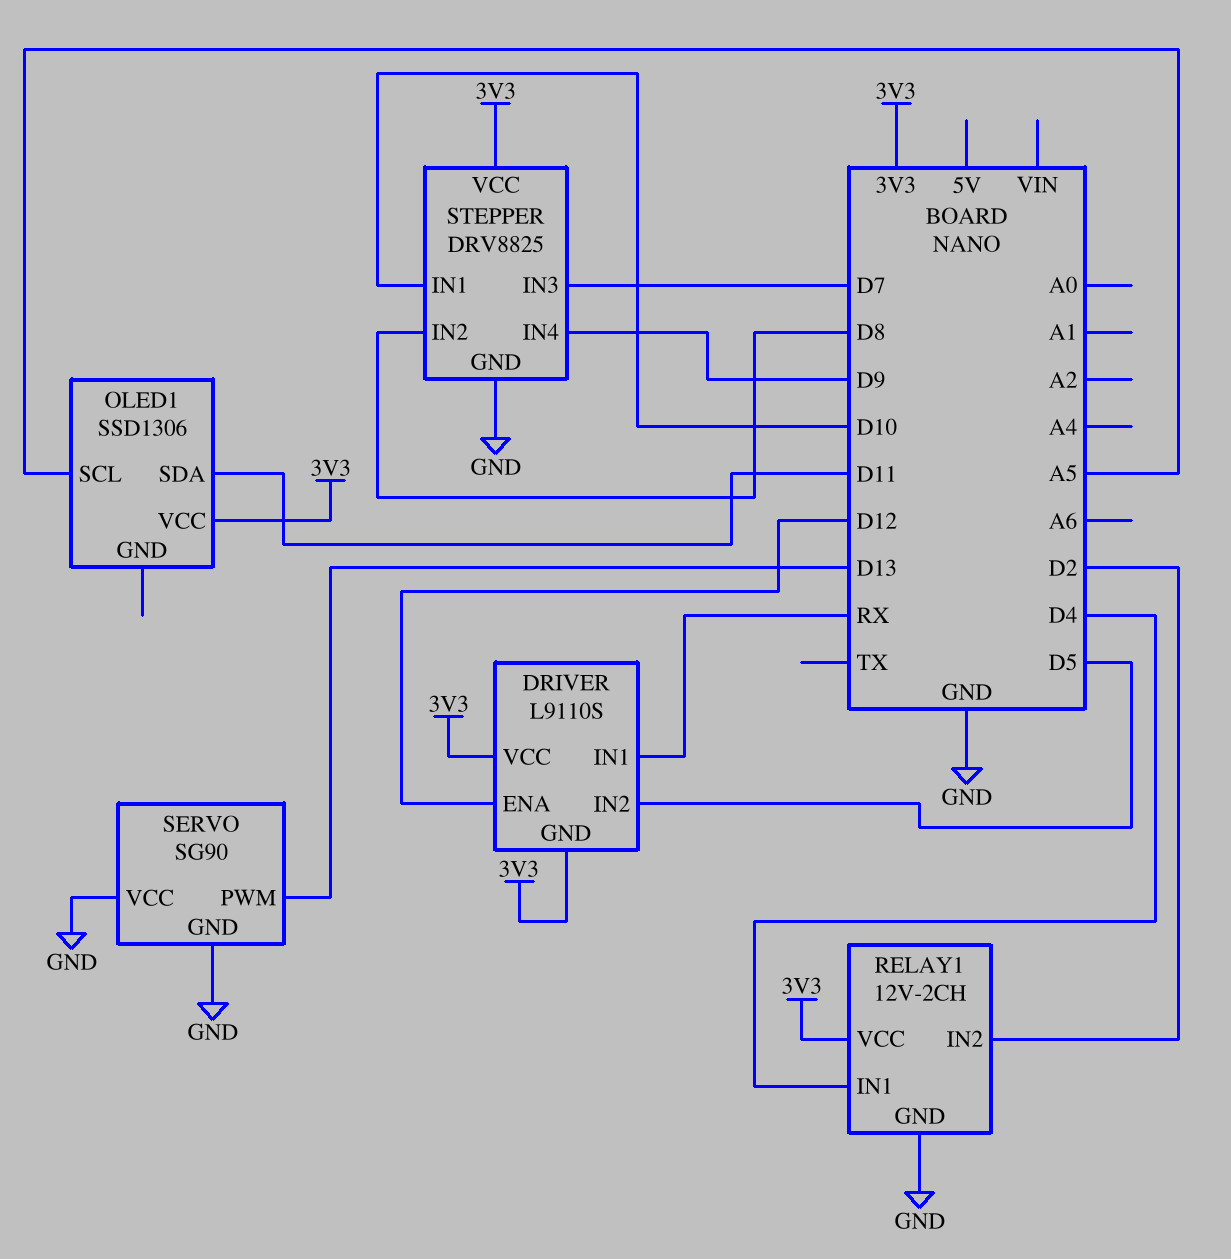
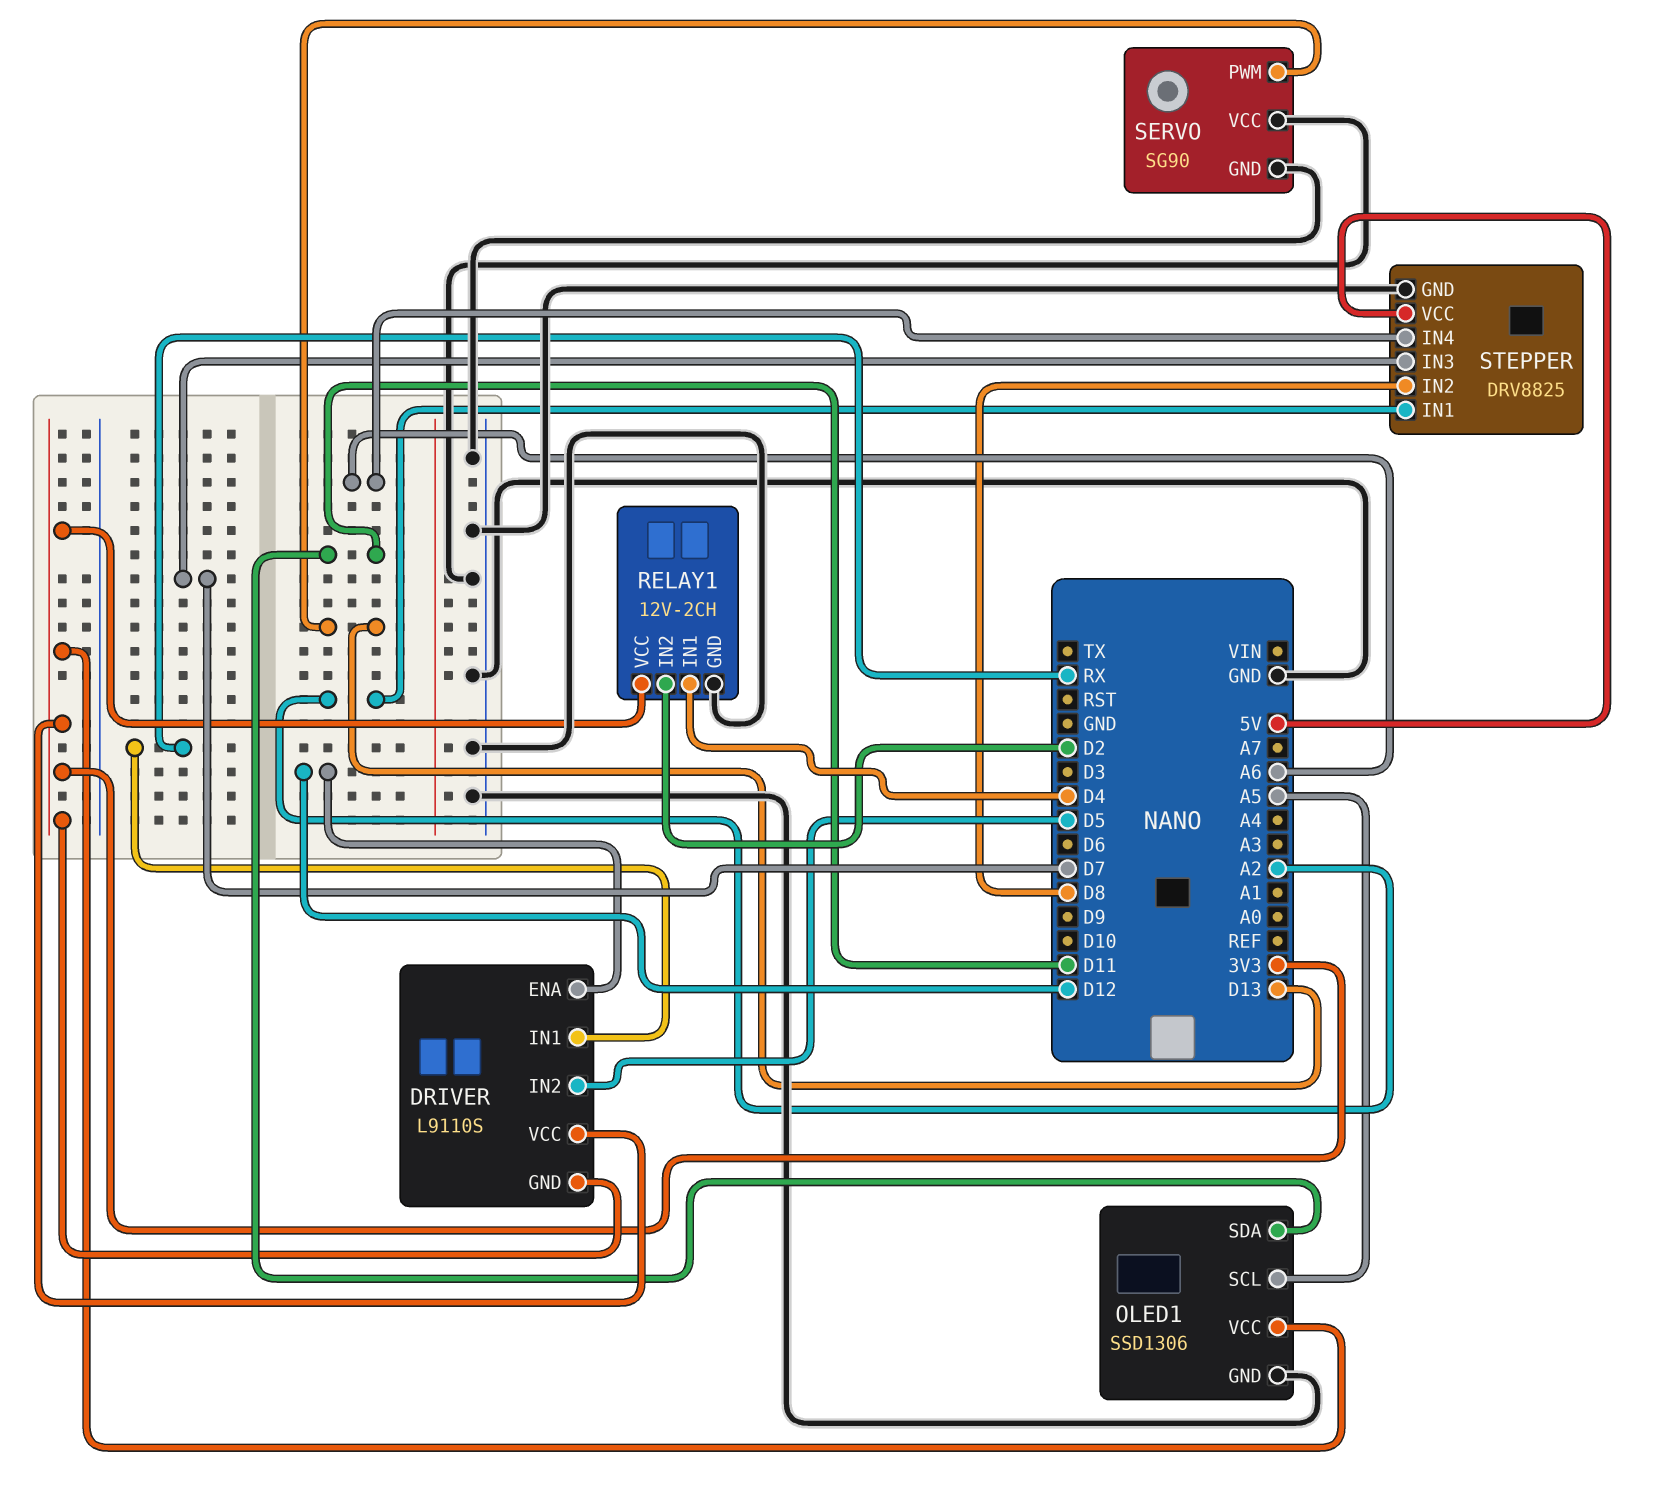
OLED1 pin GND: none -> GND
STEPPER pin IN1: D10 -> A2
STEPPER pin IN4: D9 -> A6
STEPPER pin VCC: 3V3 -> 5V

